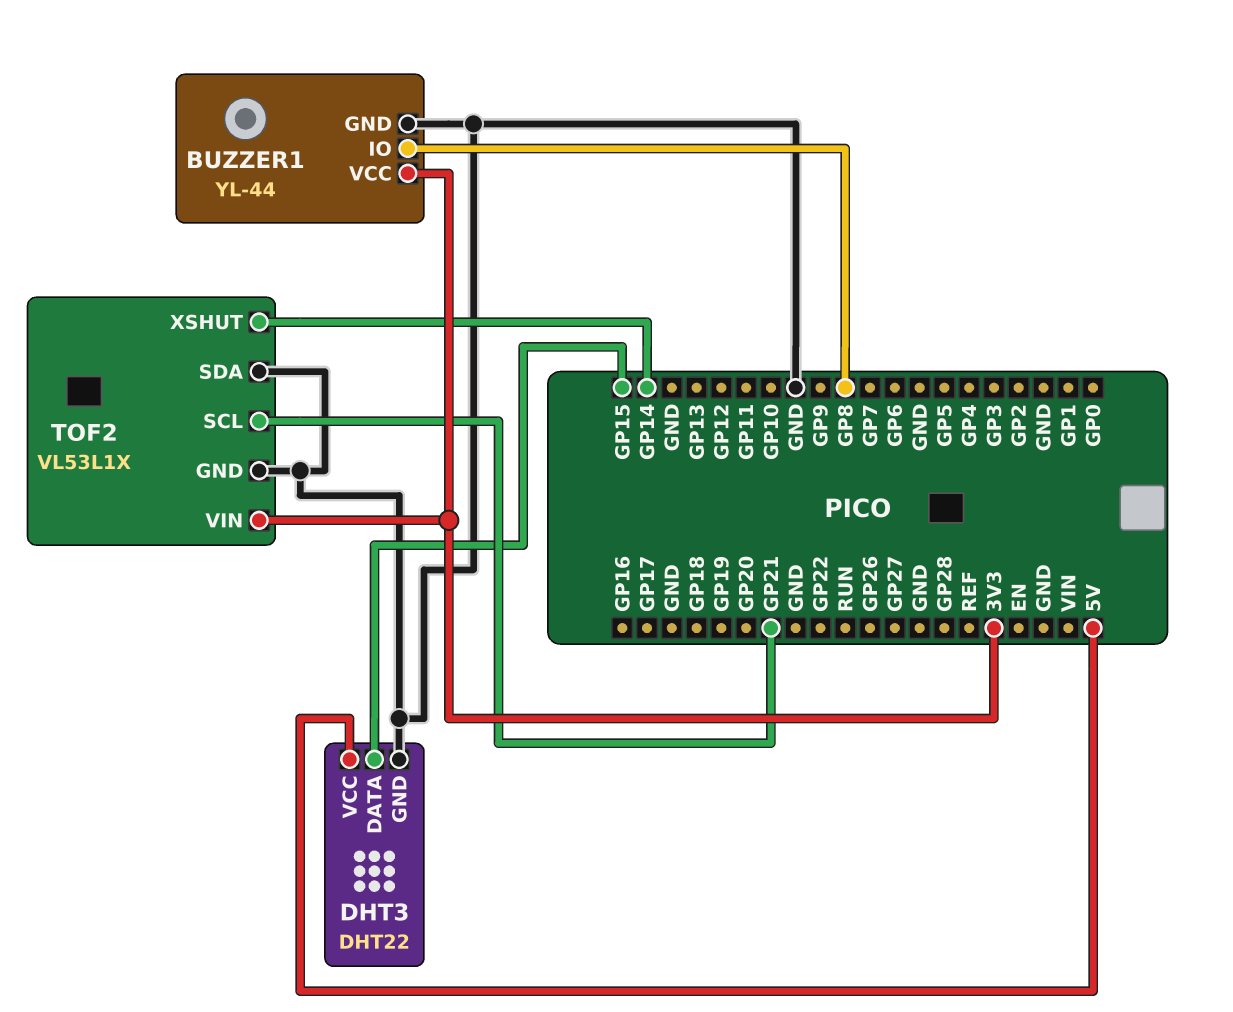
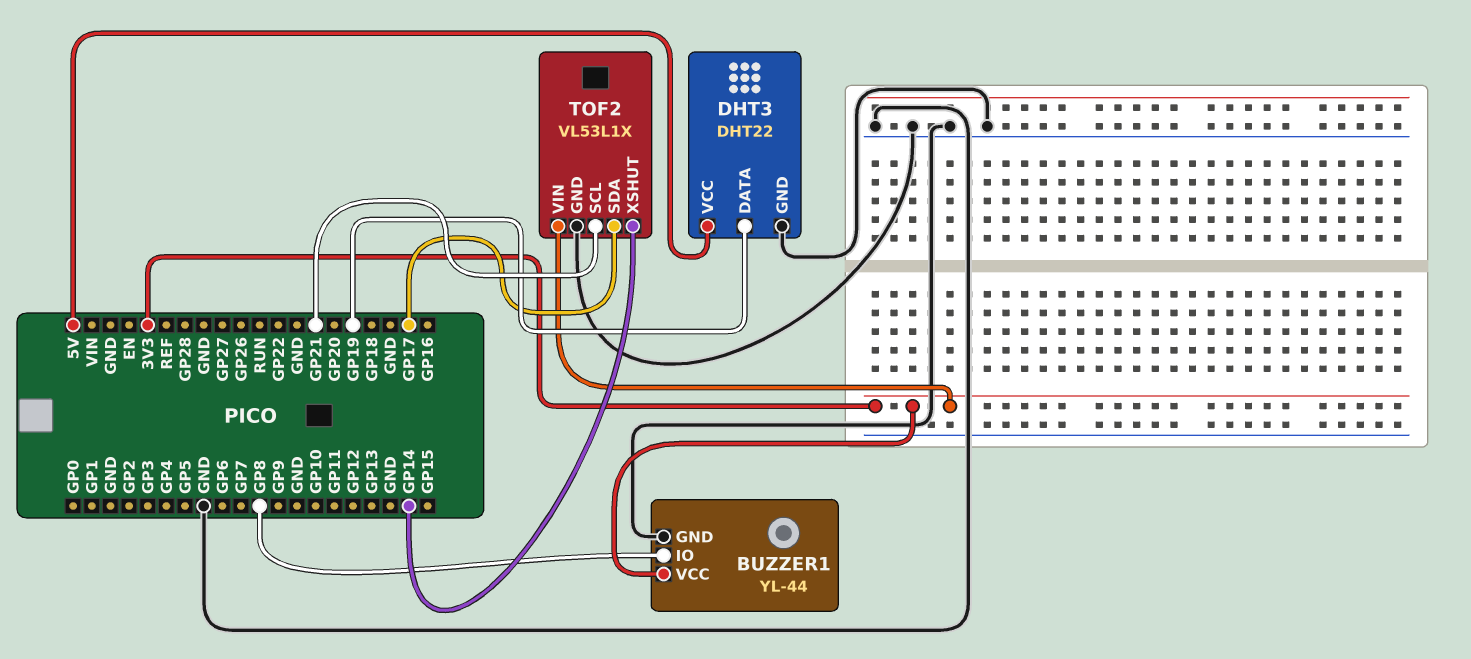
DHT3 pin DATA: GP15 -> GP19
TOF2 pin SDA: GND -> GP17

